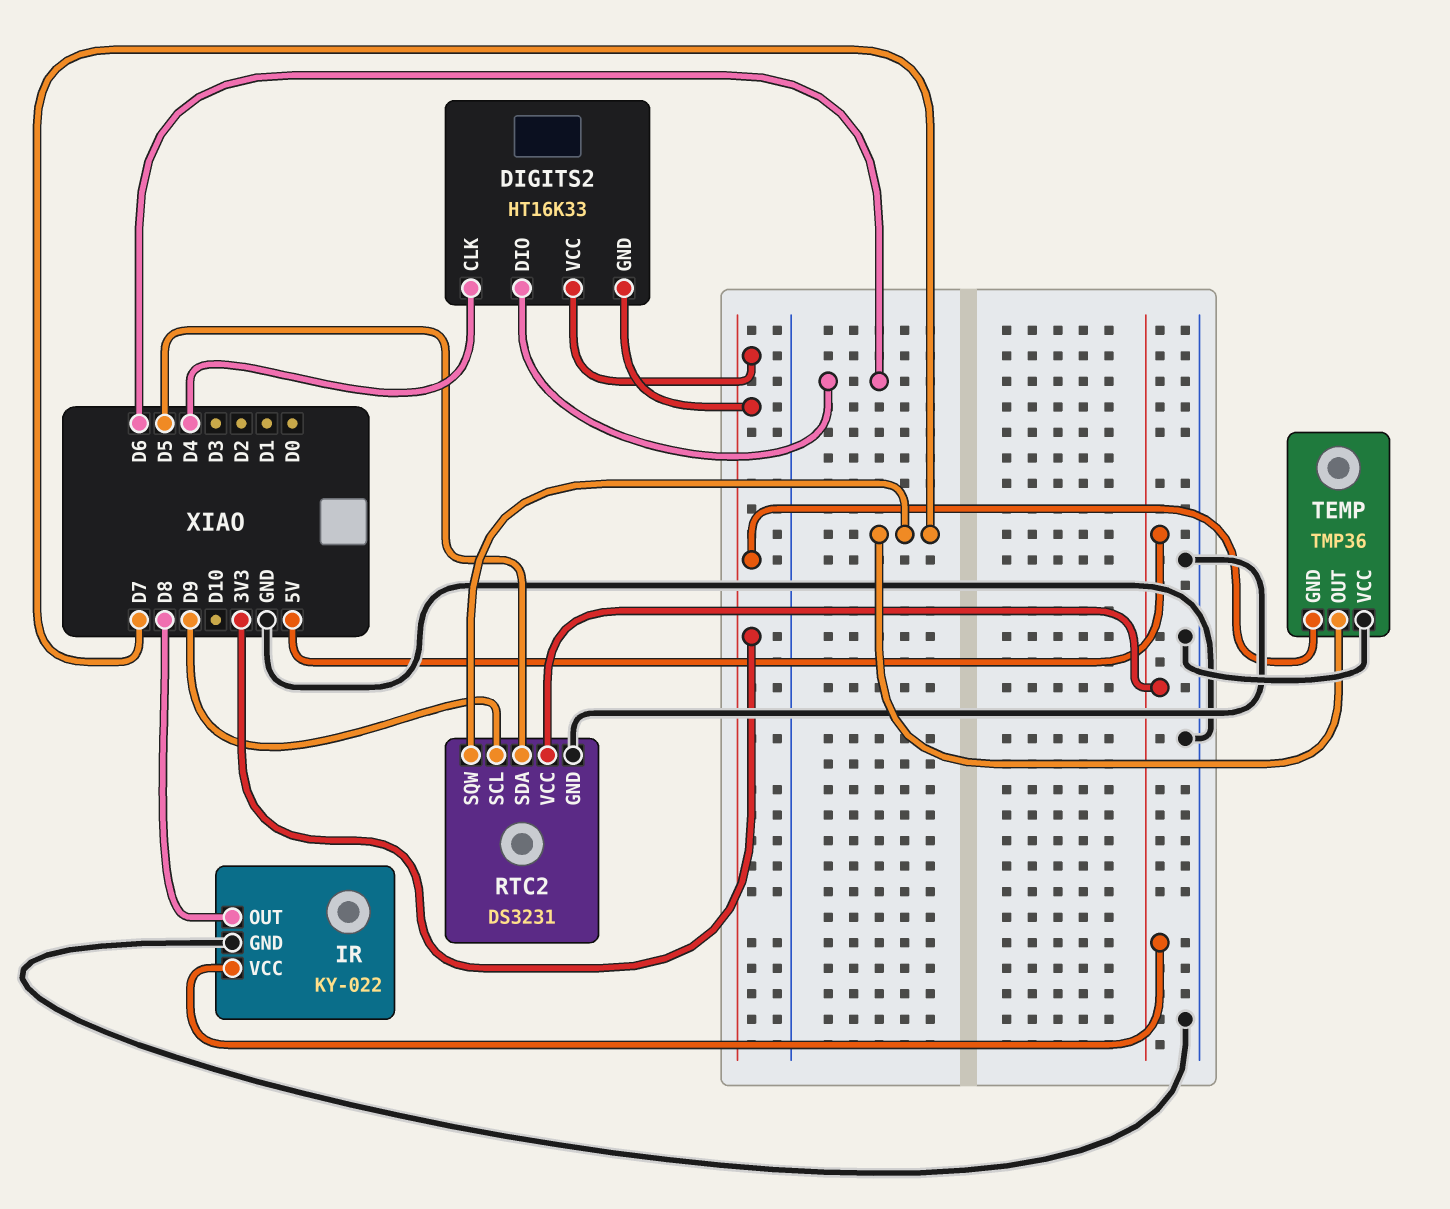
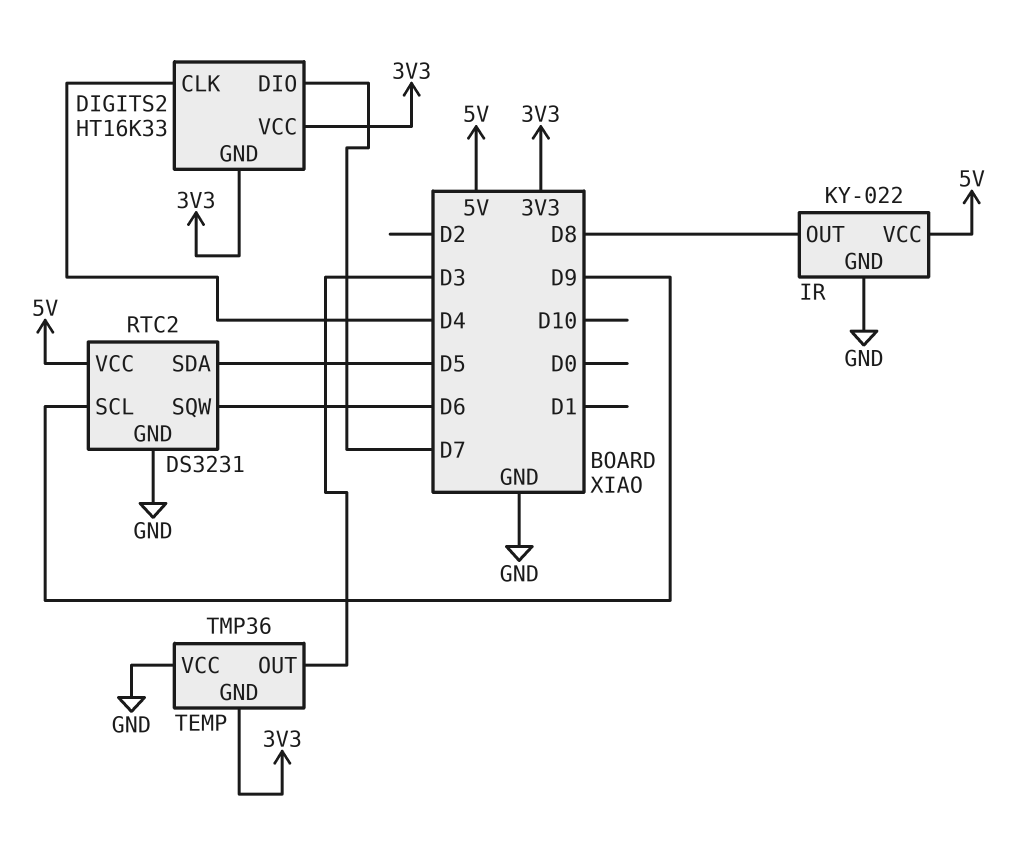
DIGITS2 pin DIO: D6 -> D7
RTC2 pin SQW: D7 -> D6
TEMP pin OUT: D7 -> D3

